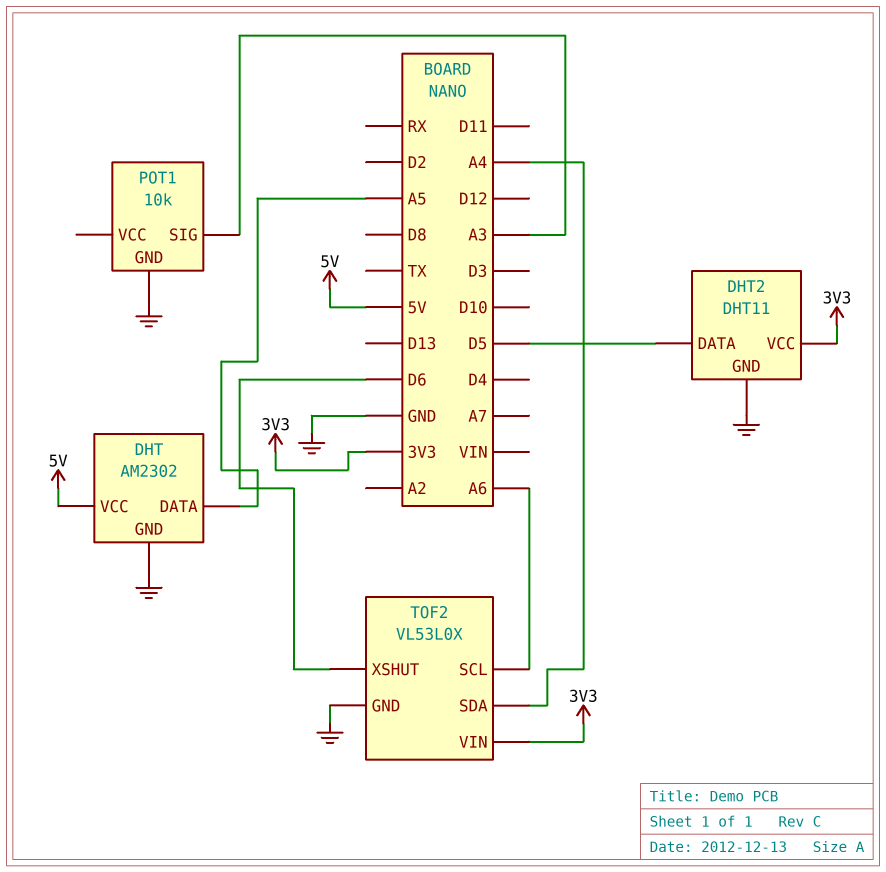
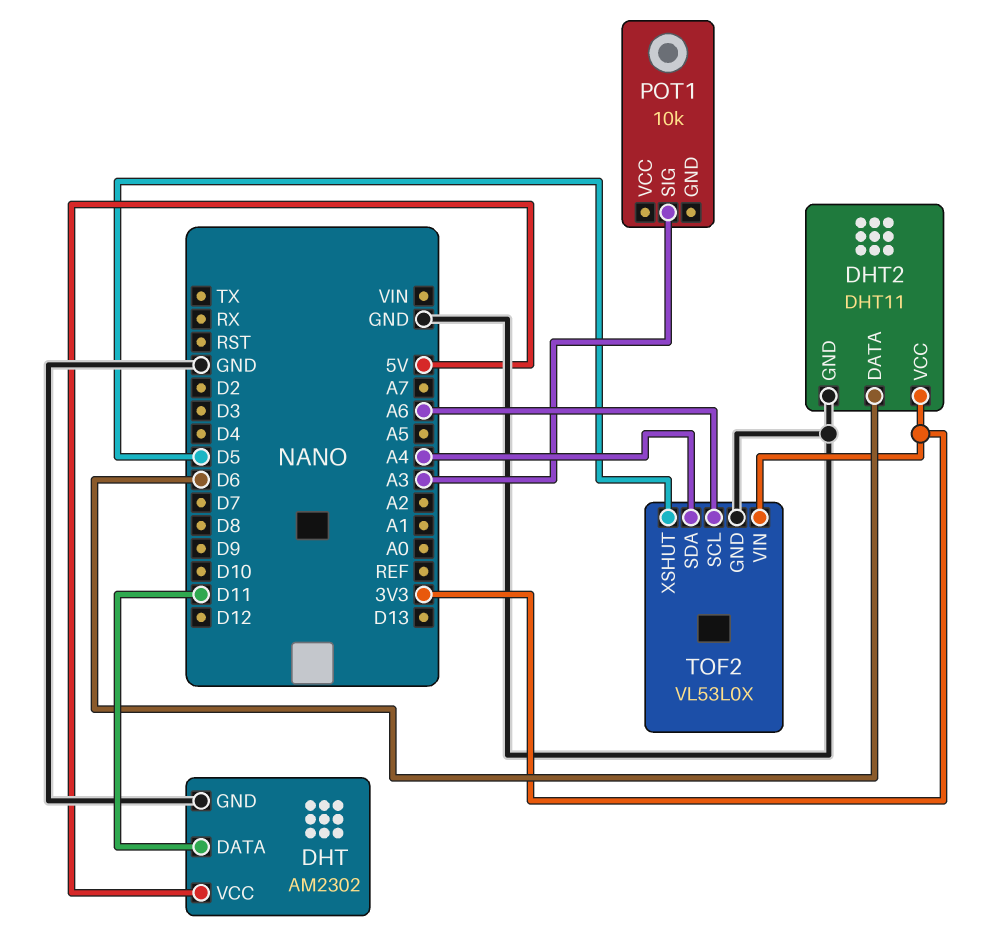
DHT pin DATA: A5 -> D11
DHT2 pin DATA: D5 -> D6
POT1 pin GND: GND -> none
TOF2 pin XSHUT: D6 -> D5

